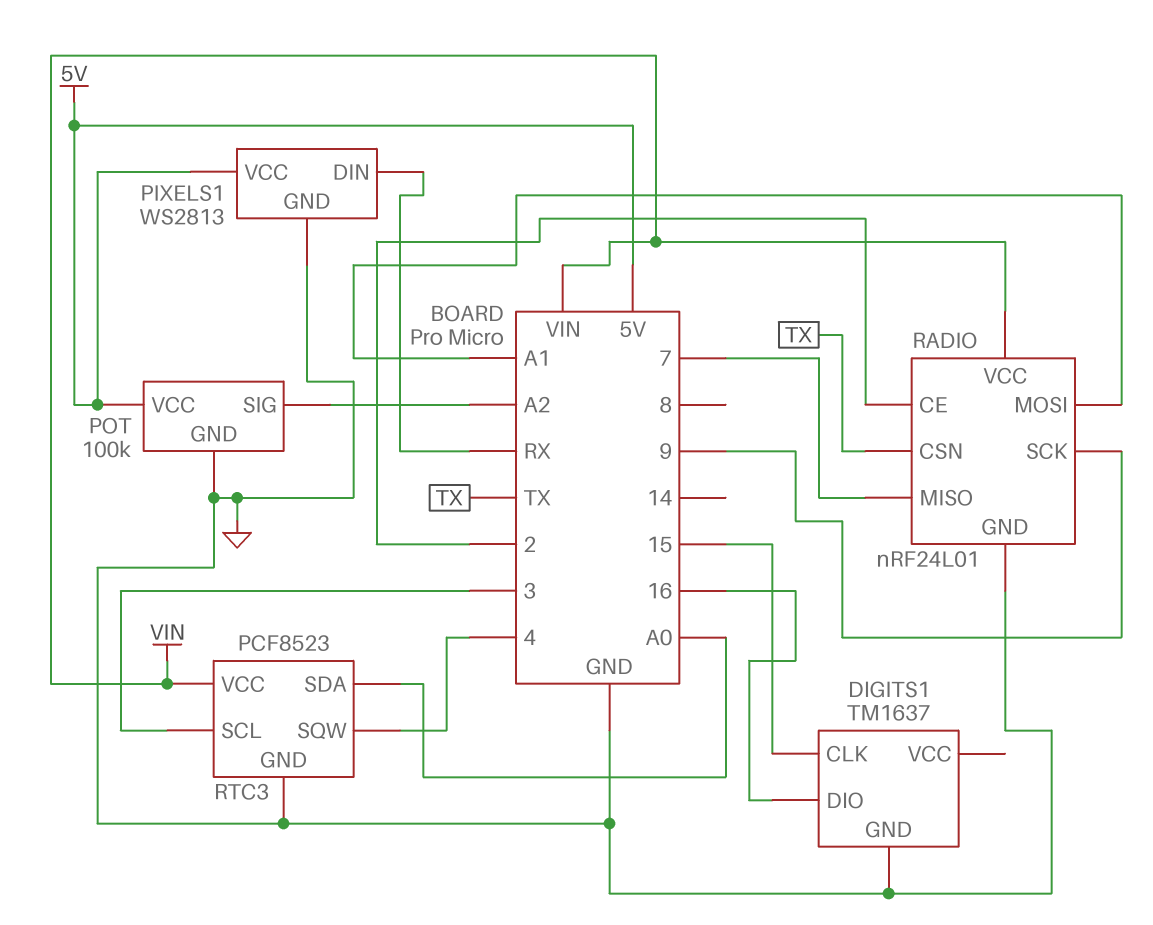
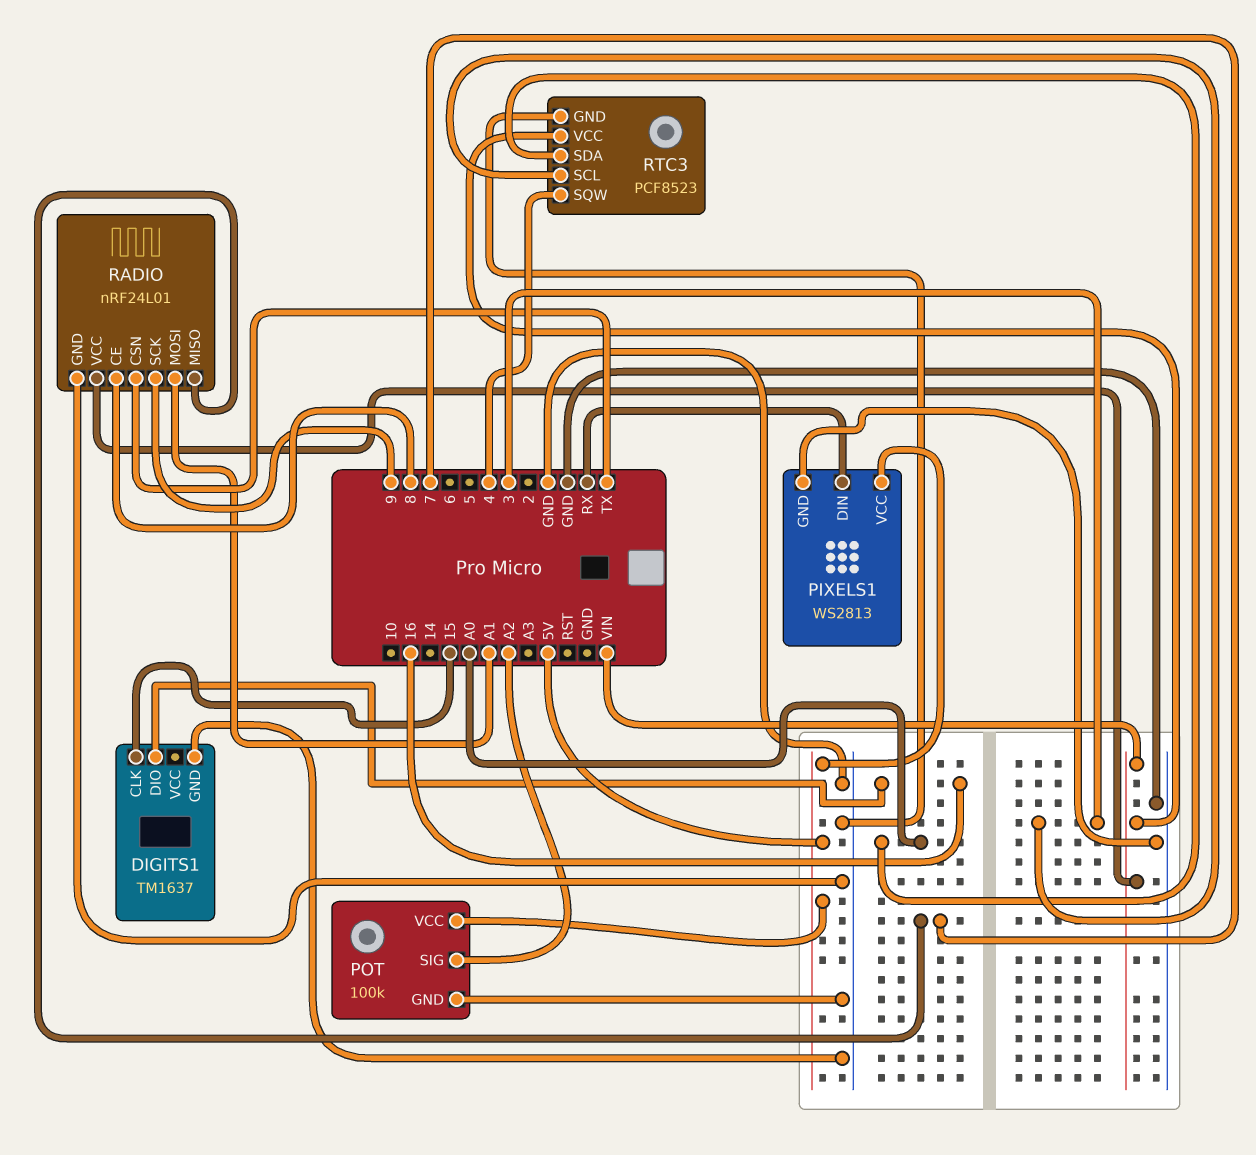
RADIO pin CE: 2 -> 8

